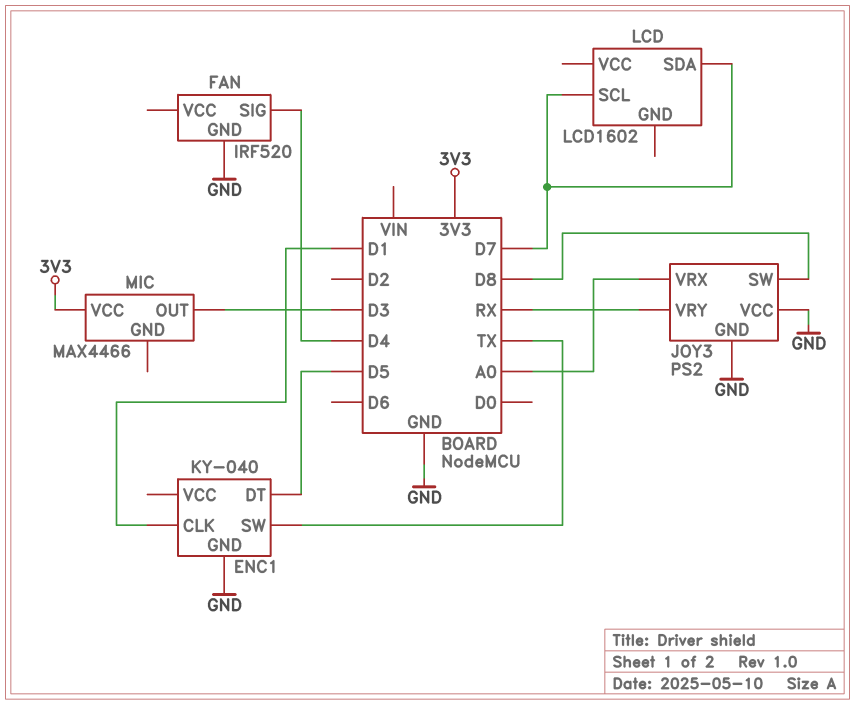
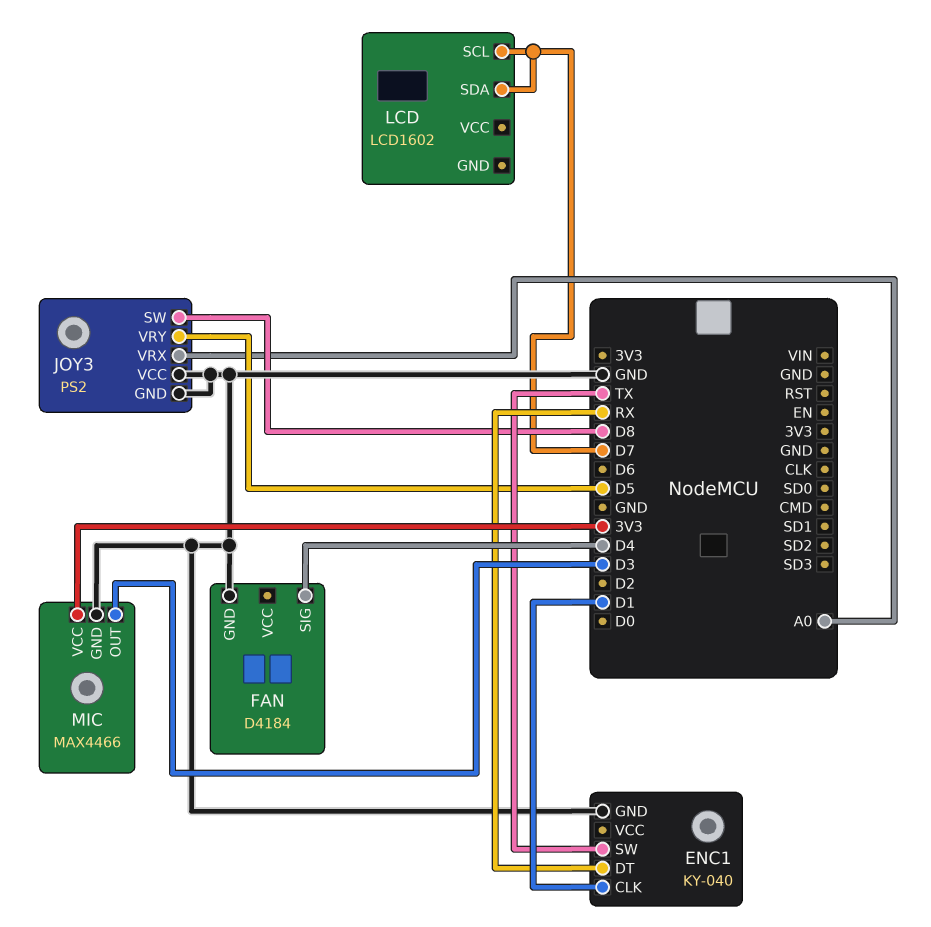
ENC1 pin DT: D5 -> RX
FAN: IRF520 -> D4184
JOY3 pin VRY: RX -> D5
MIC pin GND: none -> GND

